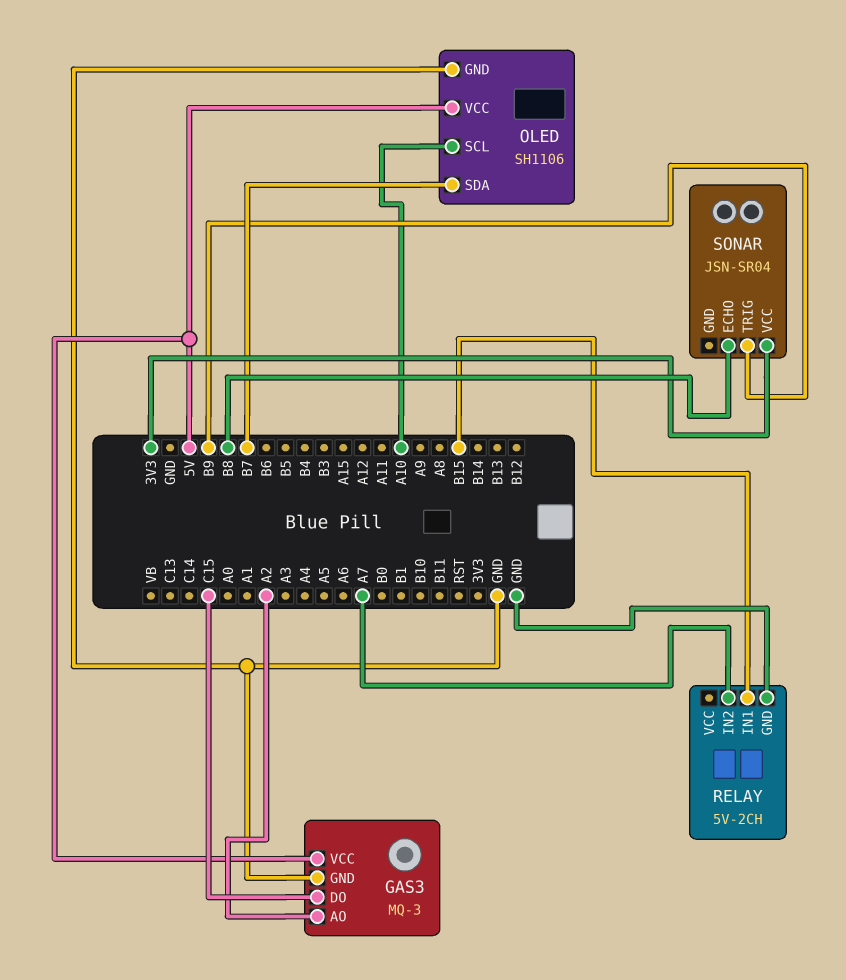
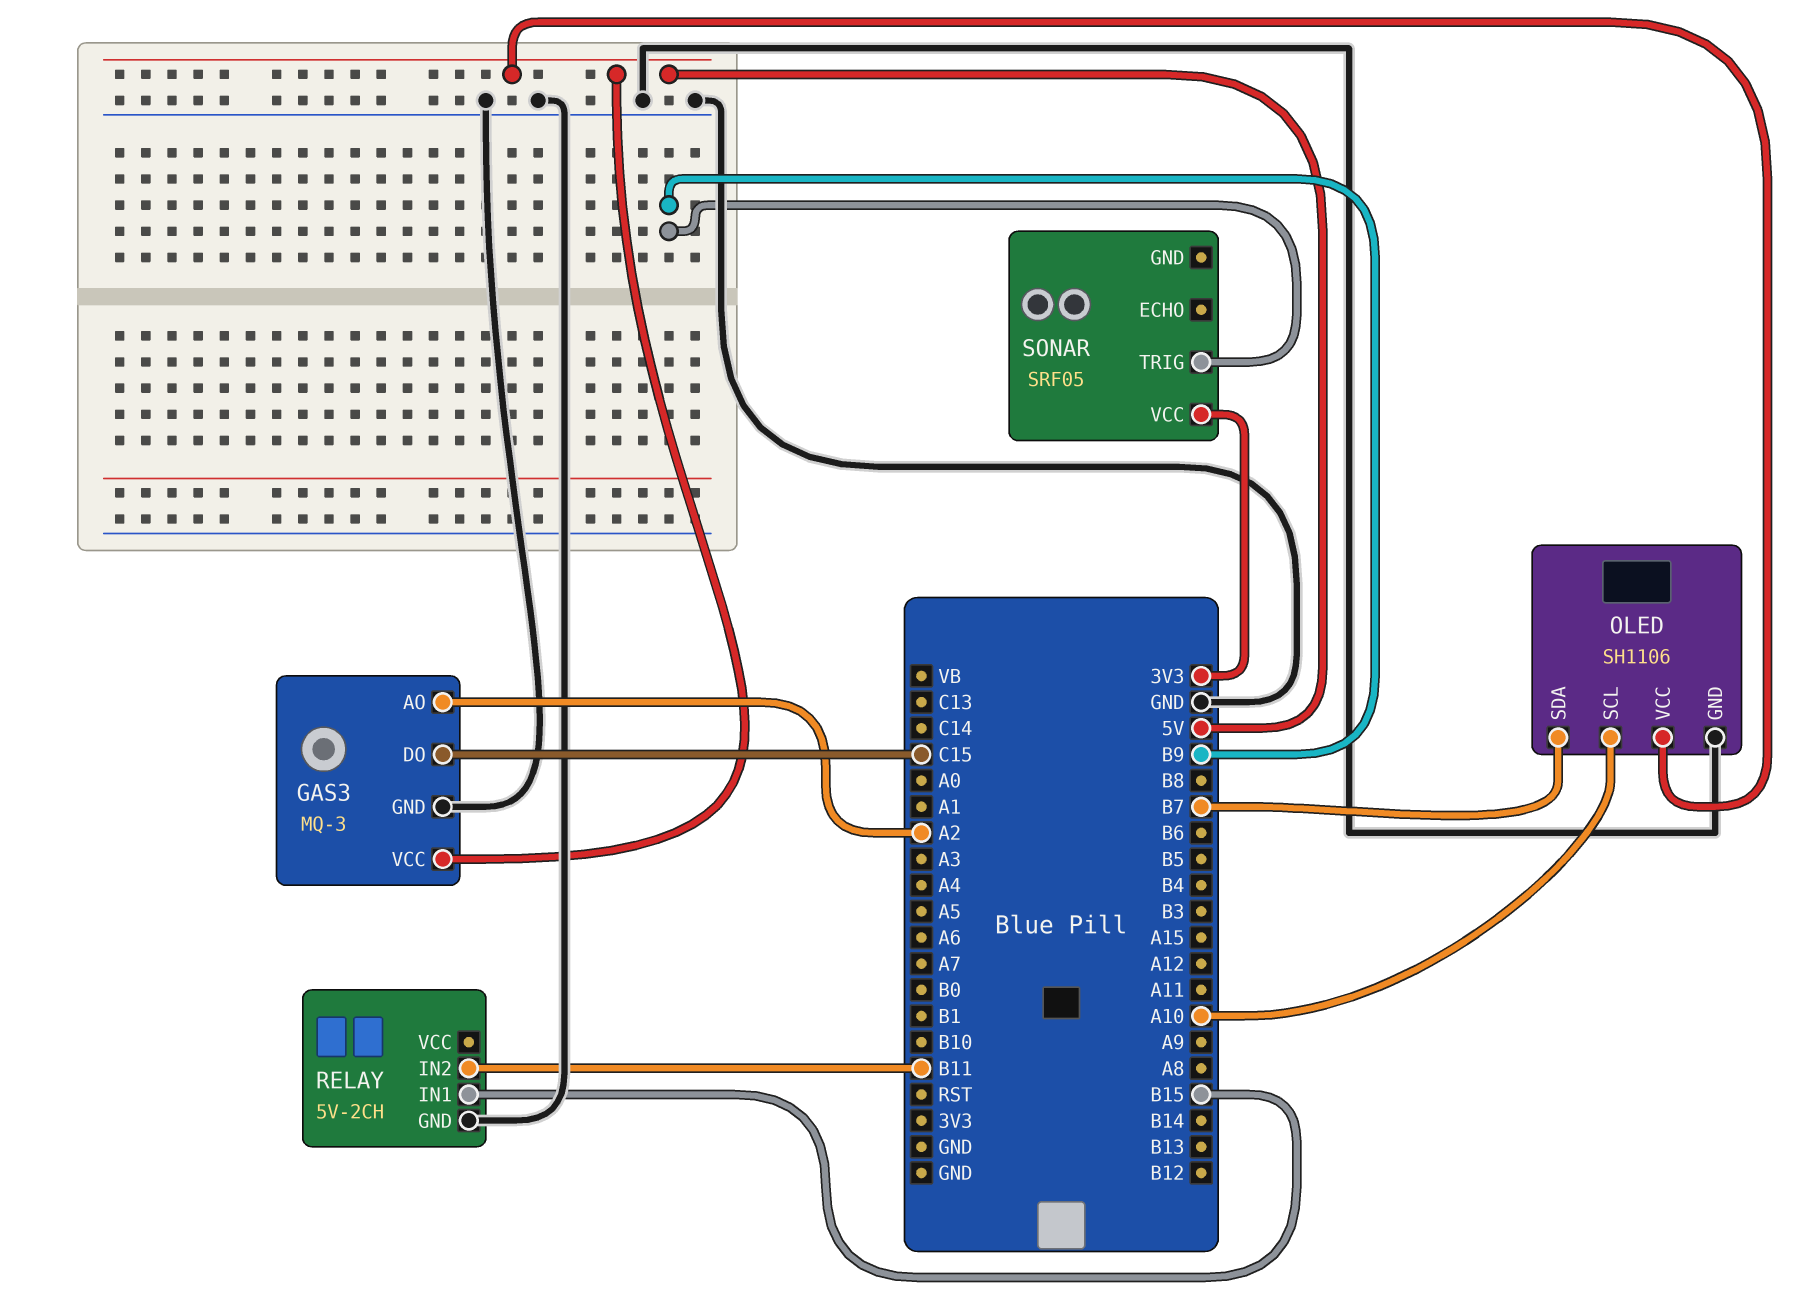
RELAY pin IN2: A7 -> B11
SONAR: JSN-SR04 -> SRF05
SONAR pin ECHO: B8 -> none

